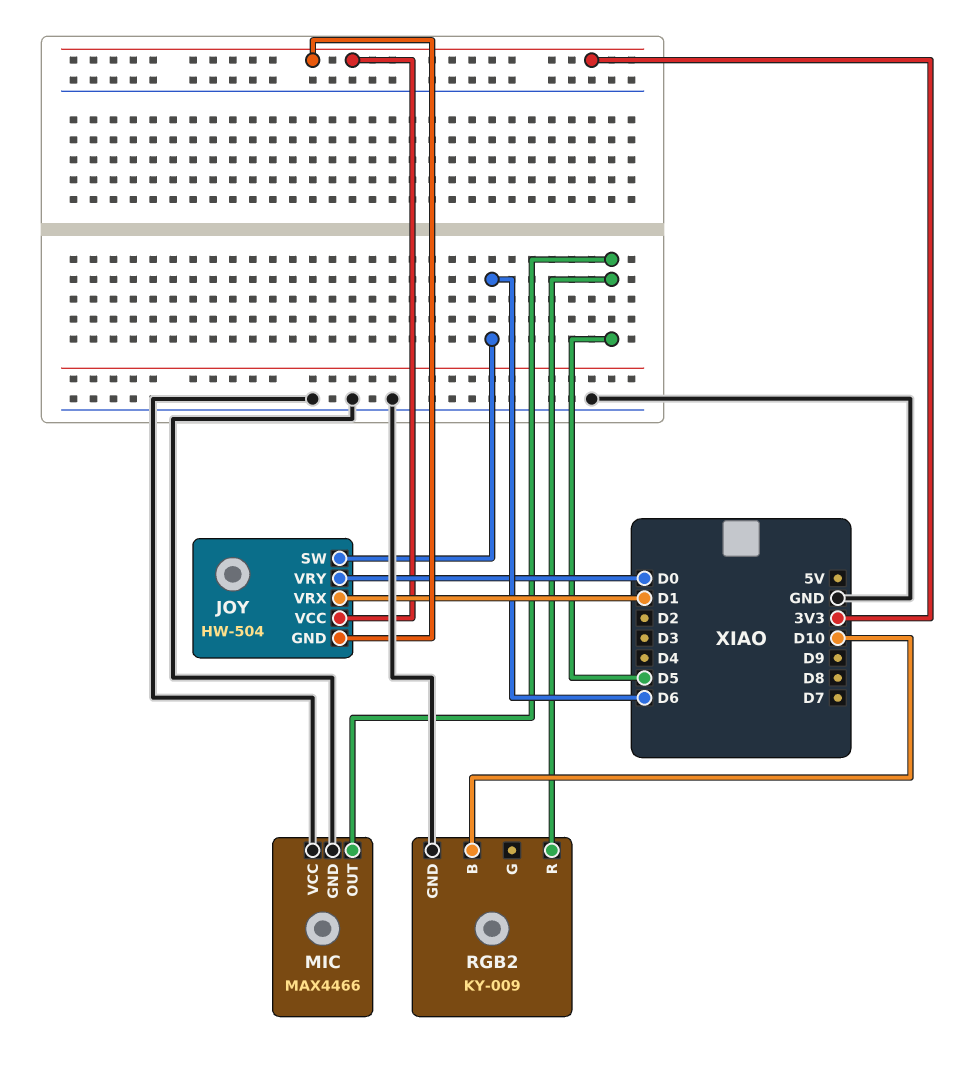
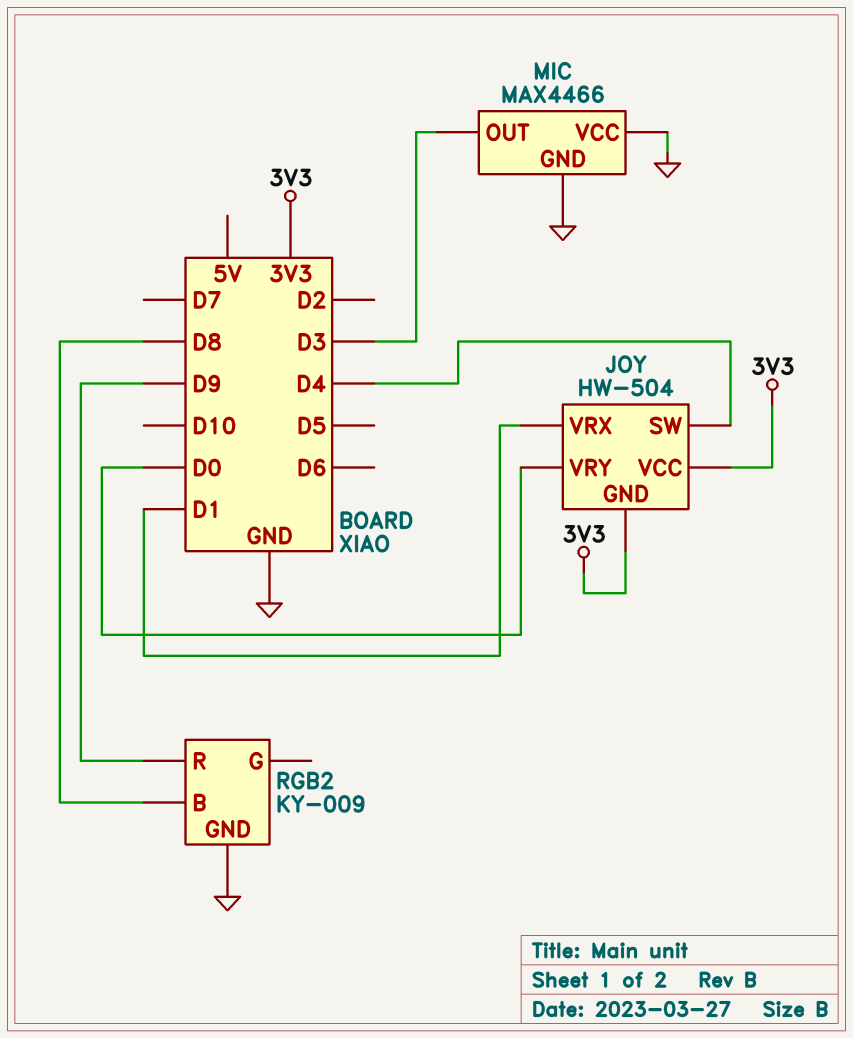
JOY pin SW: D6 -> D4
MIC pin OUT: D5 -> D3
RGB2 pin B: D10 -> D8
RGB2 pin R: D5 -> D9

